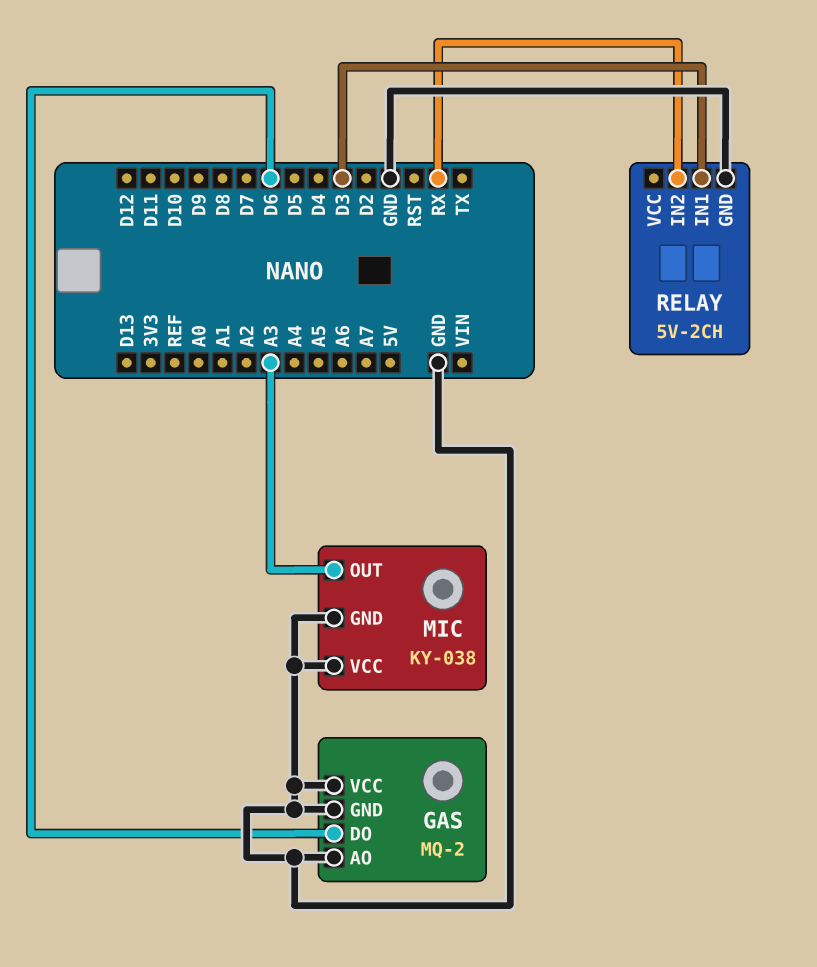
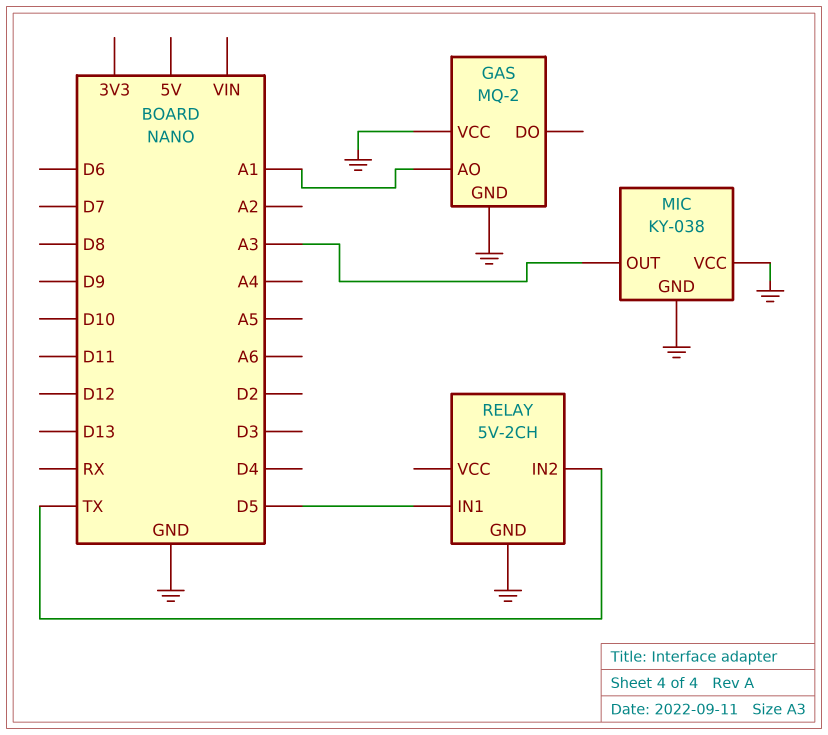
GAS pin AO: GND -> A1
GAS pin DO: D6 -> none
RELAY pin IN1: D3 -> D5
RELAY pin IN2: RX -> TX

